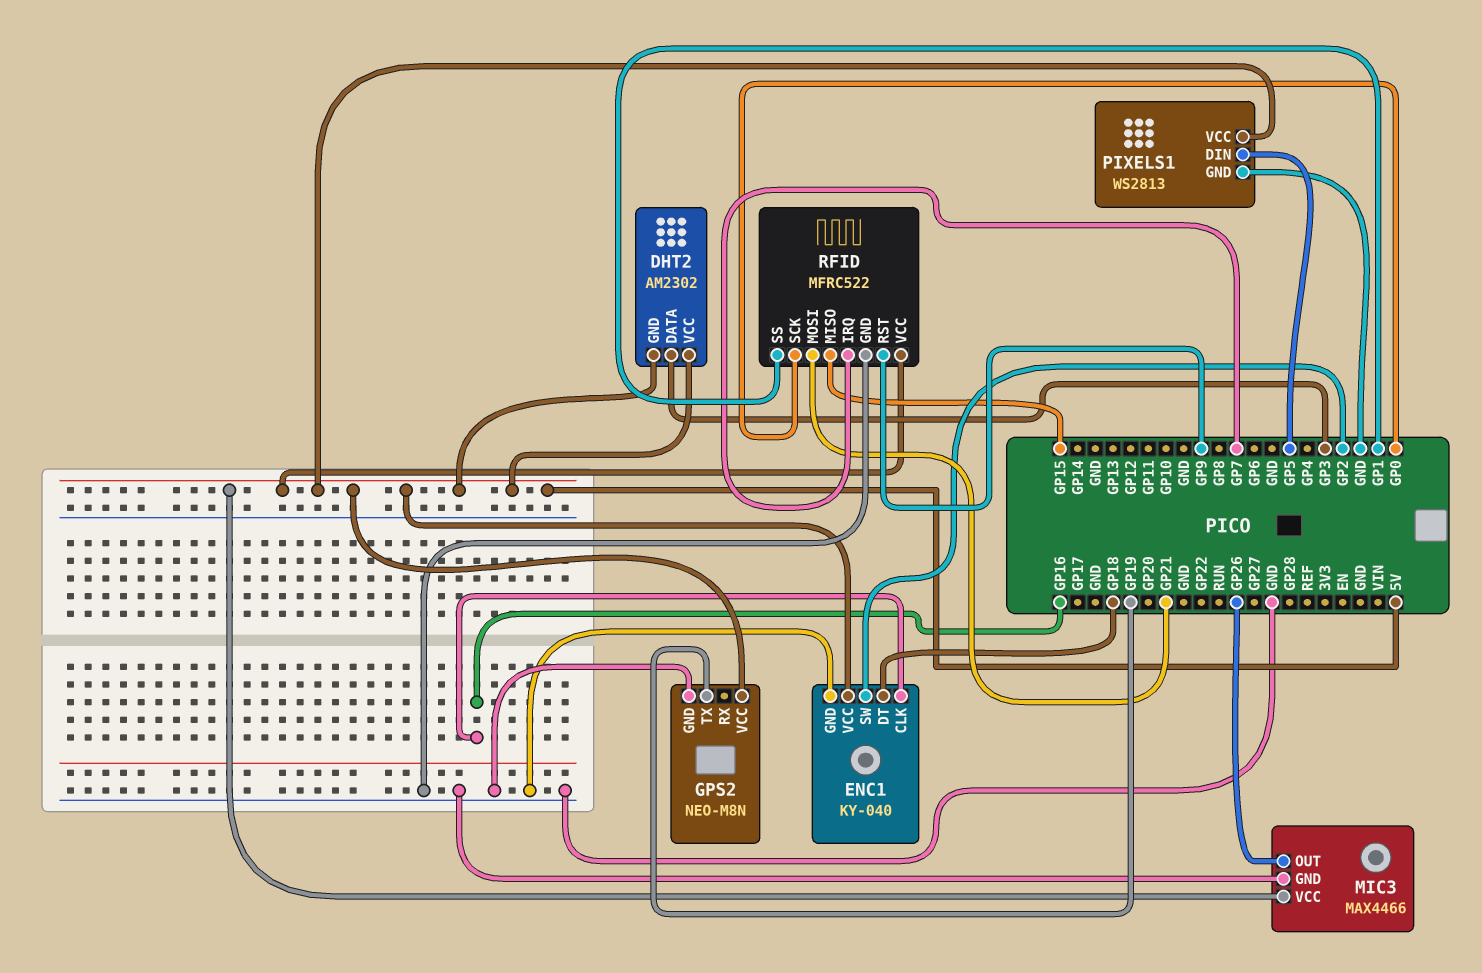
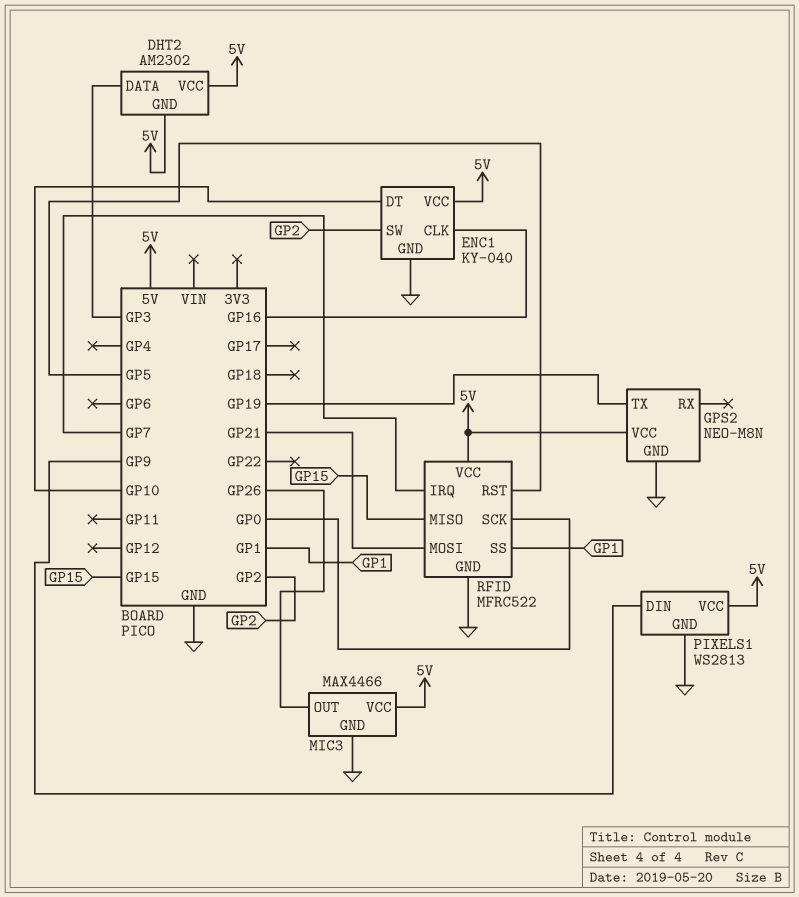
ENC1 pin DT: GP18 -> GP10
PIXELS1 pin DIN: GP5 -> GP9
RFID pin RST: GP9 -> GP5

